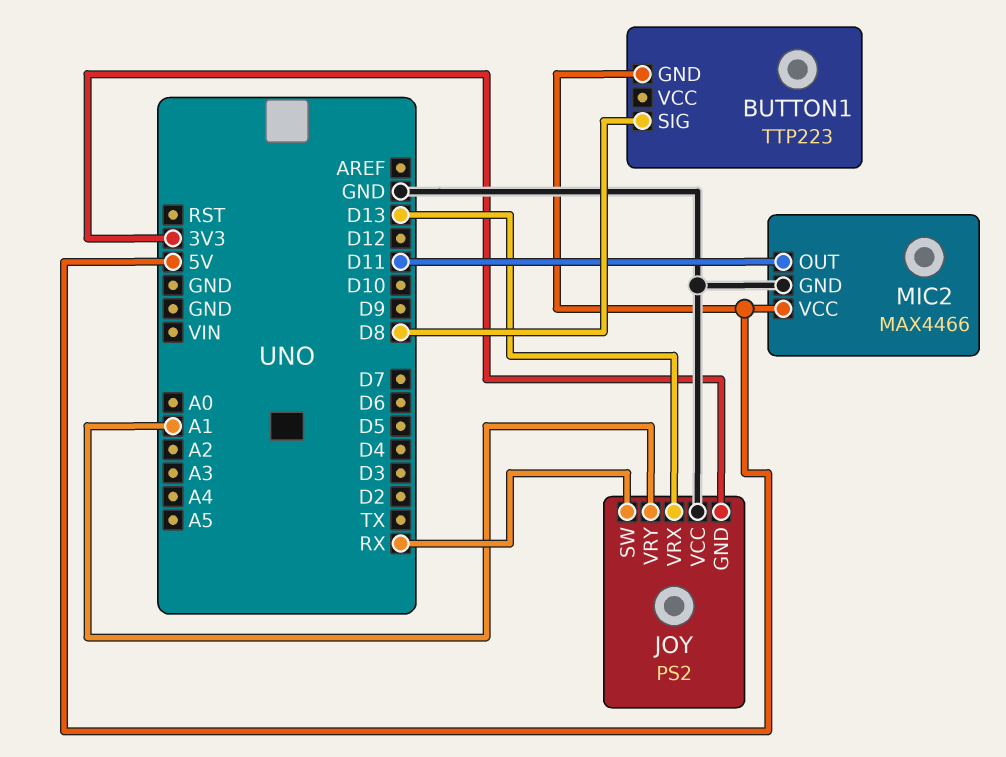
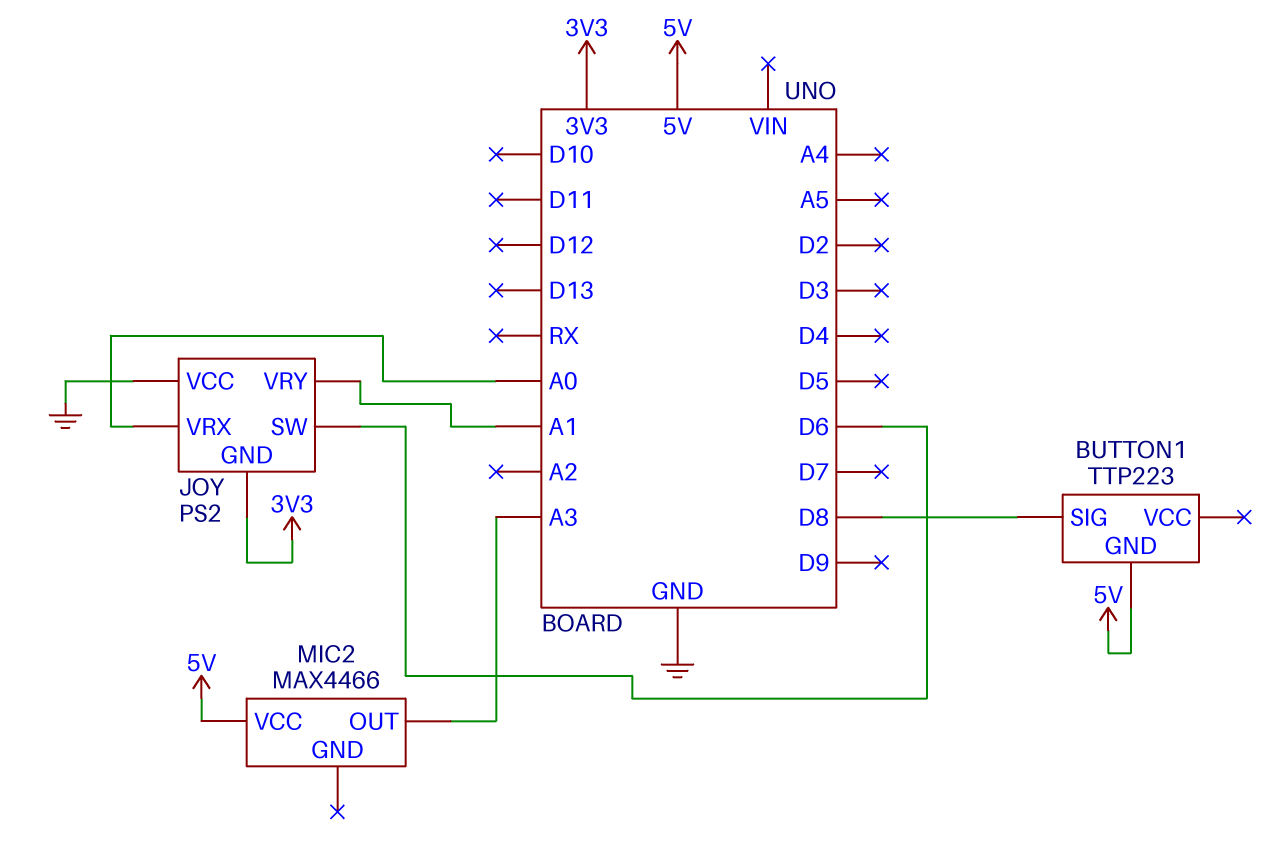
JOY pin SW: RX -> D6
JOY pin VRX: D13 -> A0
MIC2 pin GND: GND -> none
MIC2 pin OUT: D11 -> A3

